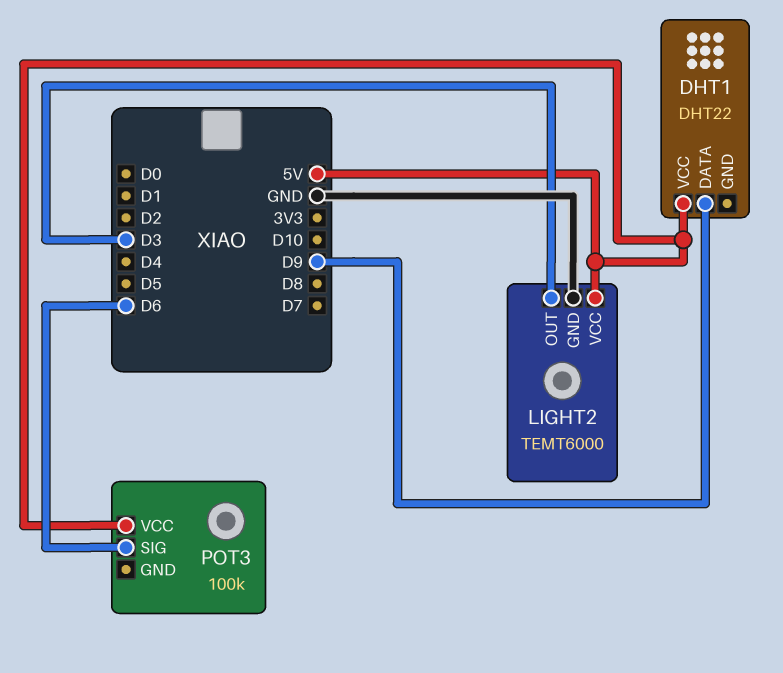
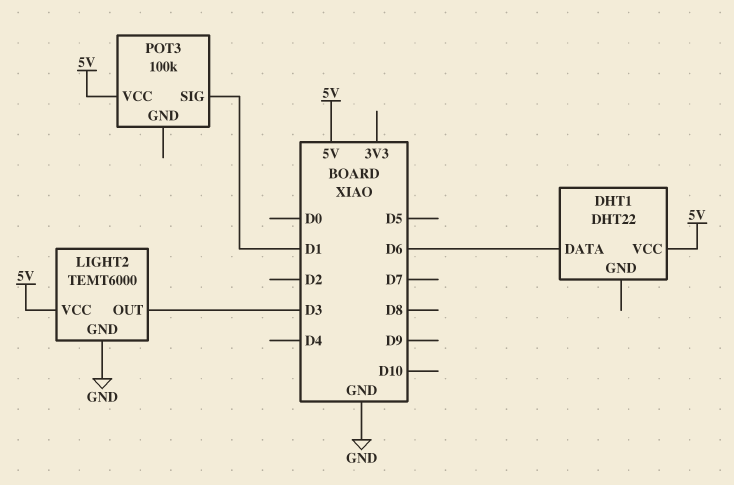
DHT1 pin DATA: D9 -> D6
POT3 pin SIG: D6 -> D1

